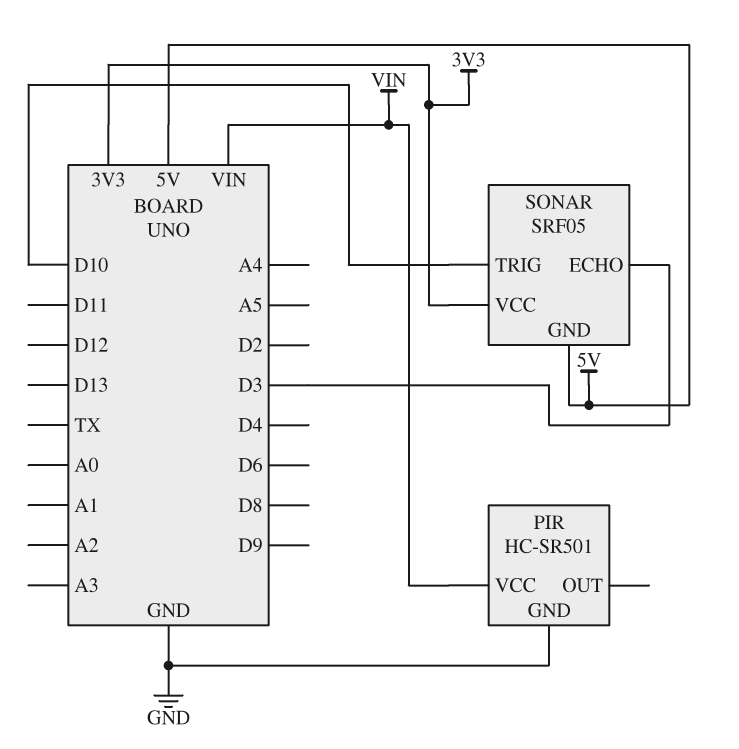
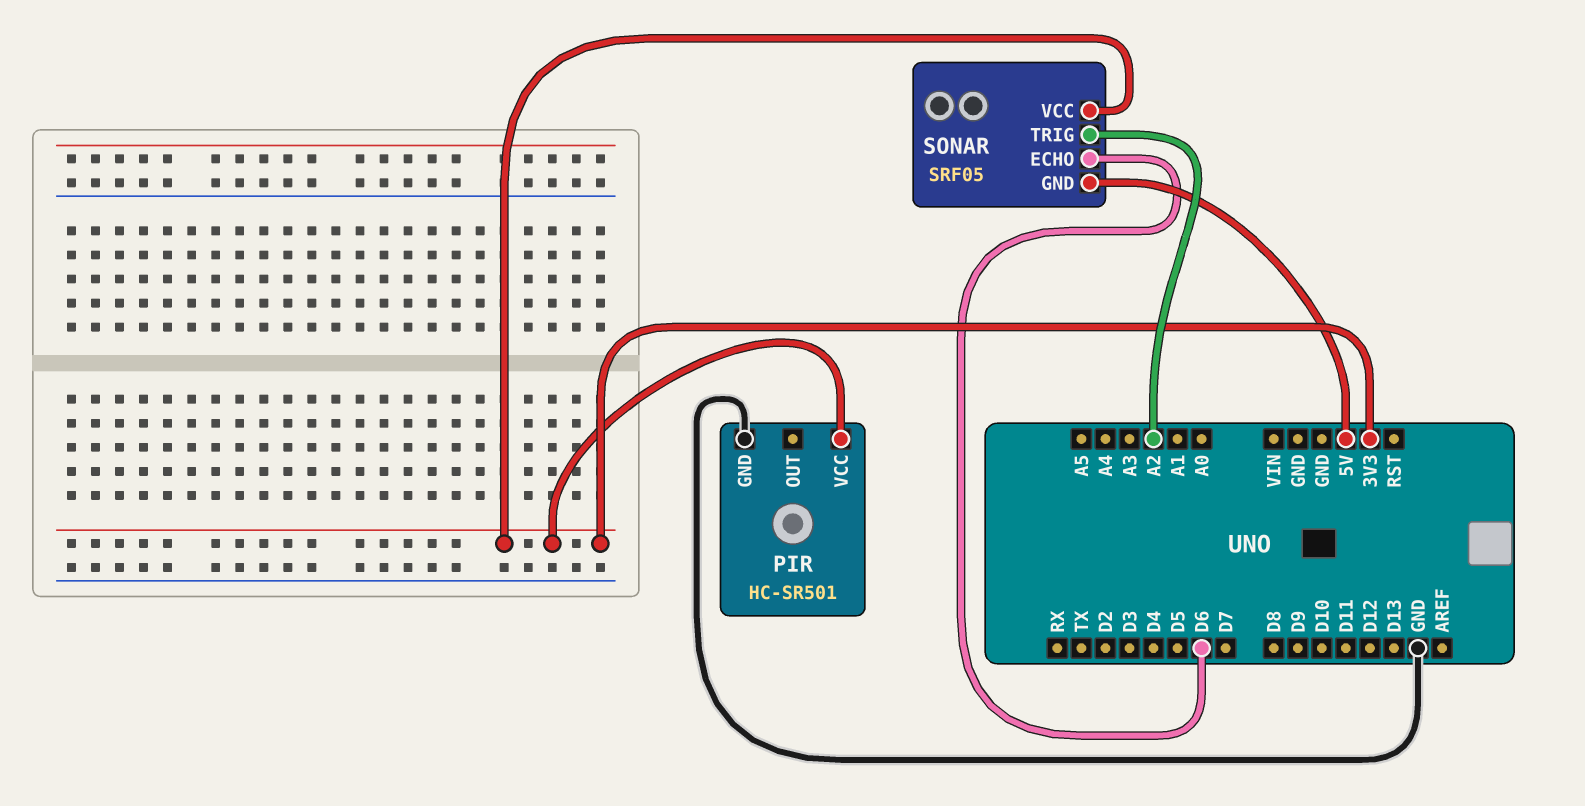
PIR pin VCC: VIN -> 3V3
SONAR pin ECHO: D3 -> D6
SONAR pin TRIG: D10 -> A2

